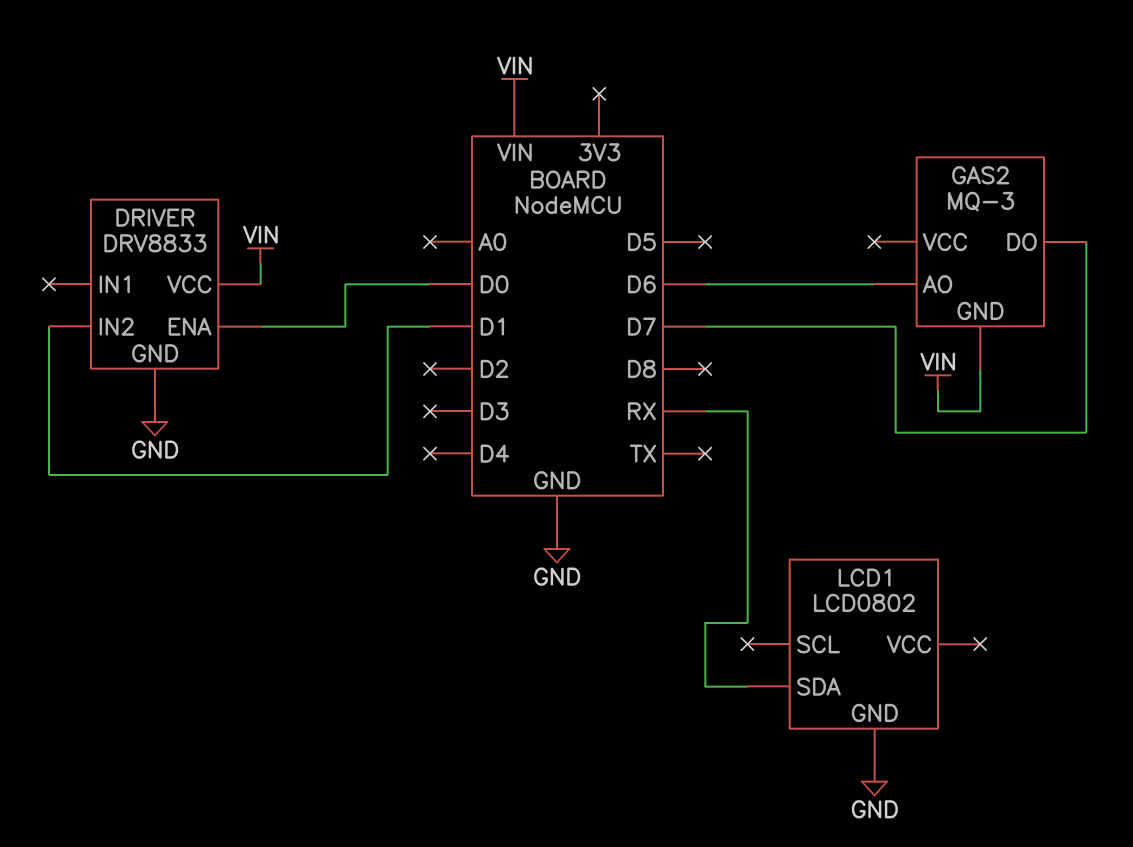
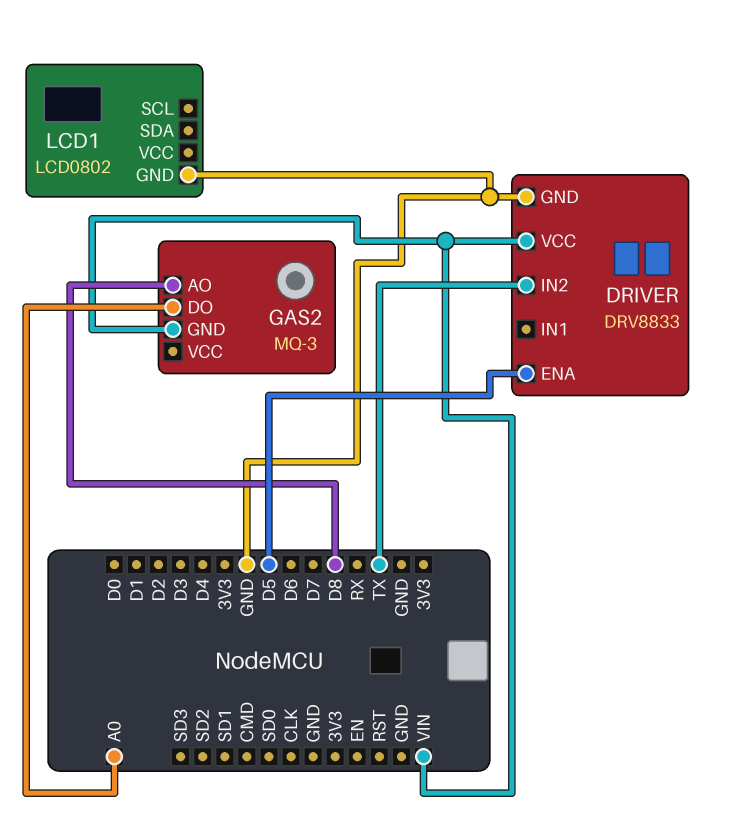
DRIVER pin ENA: D0 -> D5
DRIVER pin IN2: D1 -> TX
GAS2 pin AO: D6 -> D8
GAS2 pin DO: D7 -> A0
LCD1 pin SDA: RX -> none

